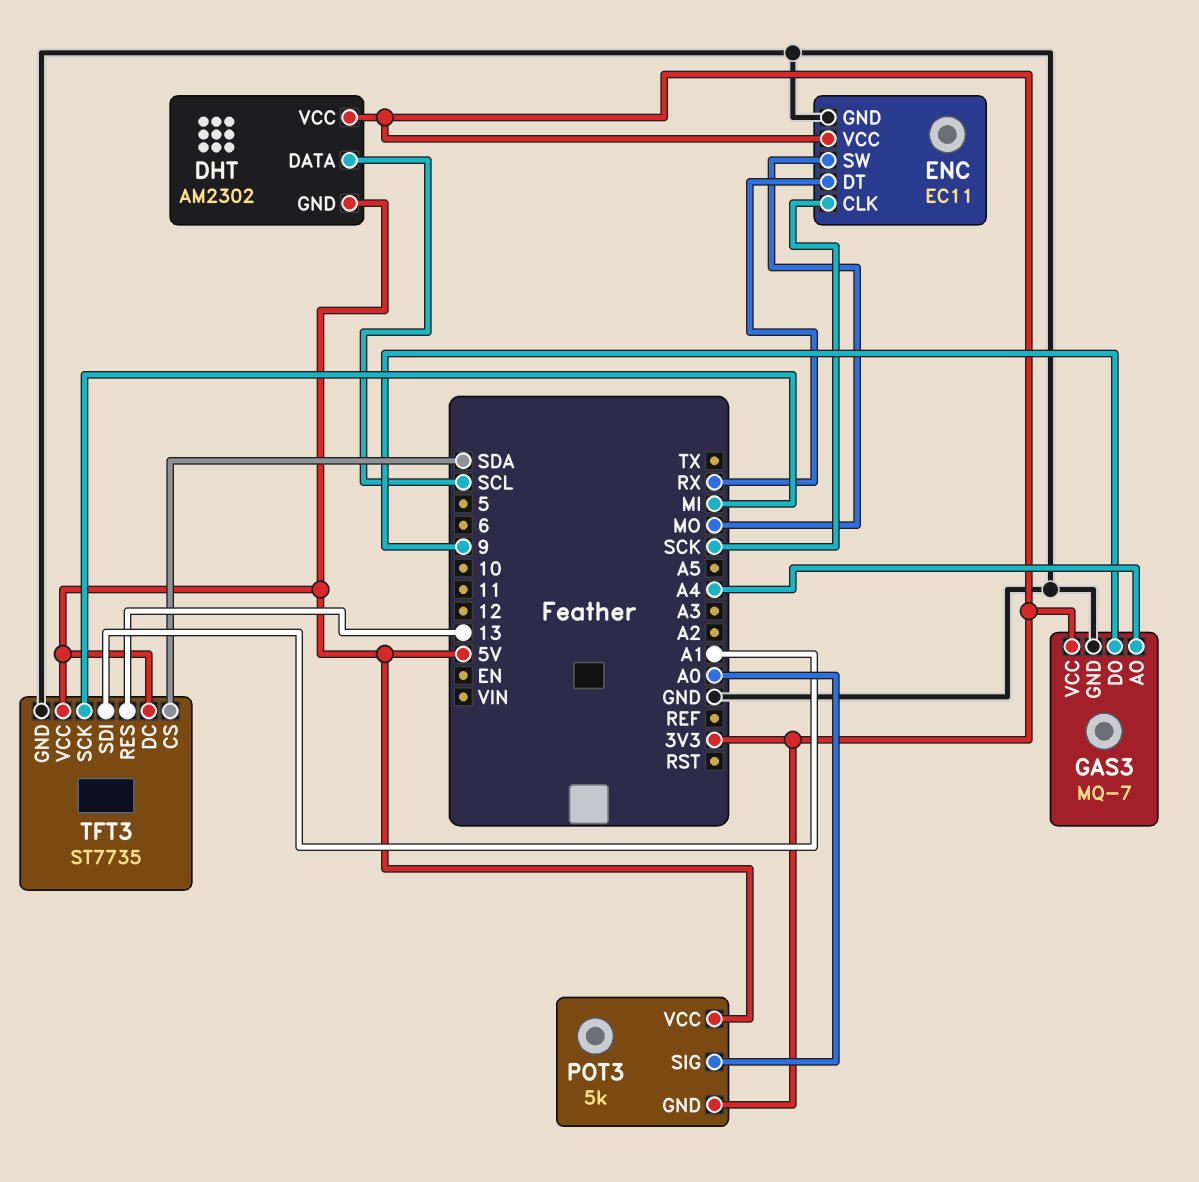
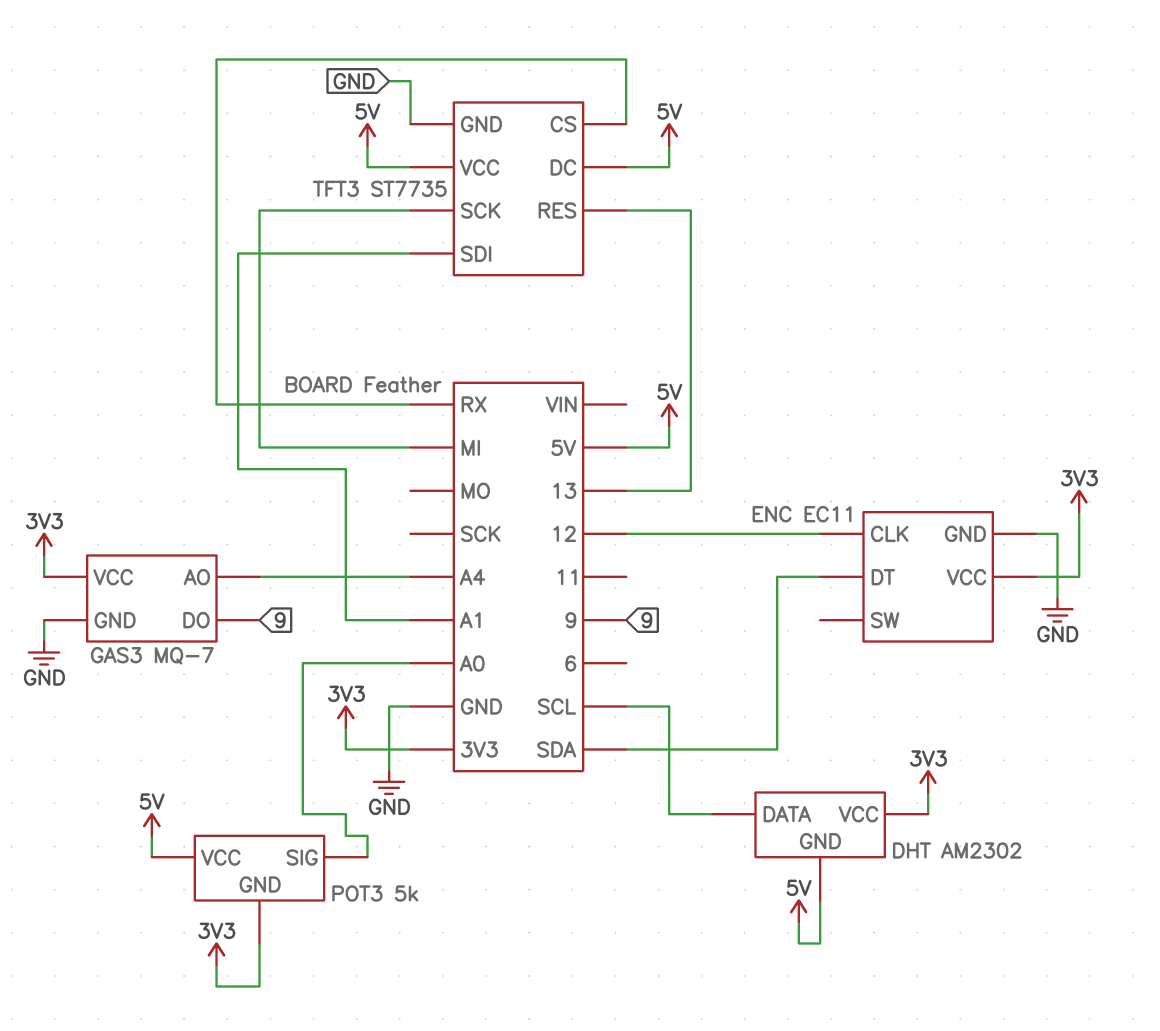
ENC pin CLK: SCK -> 12
ENC pin DT: RX -> SDA
ENC pin SW: MO -> none
TFT3 pin CS: SDA -> RX

